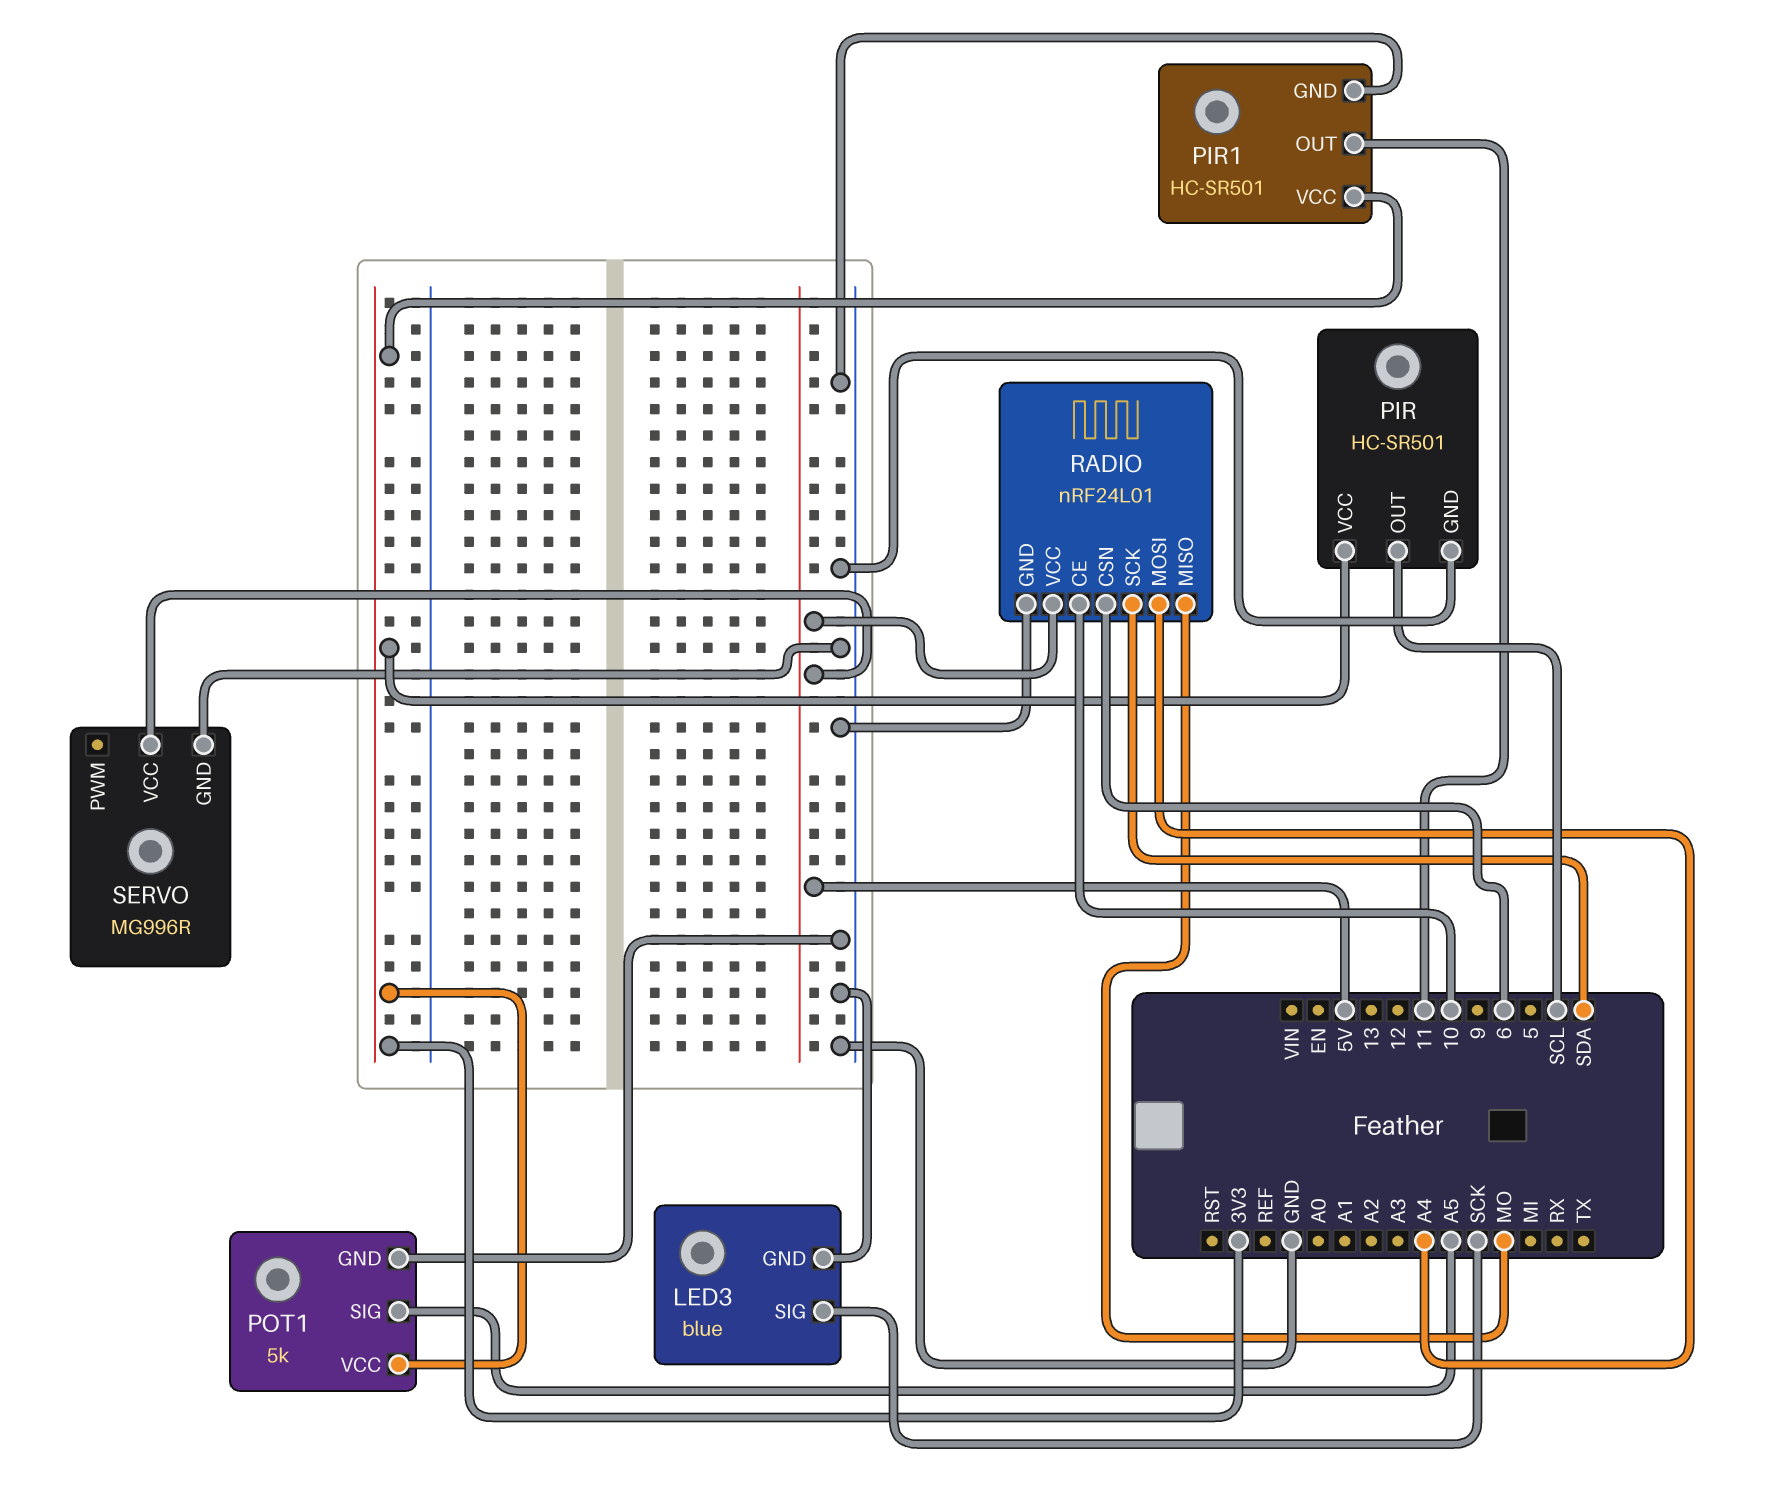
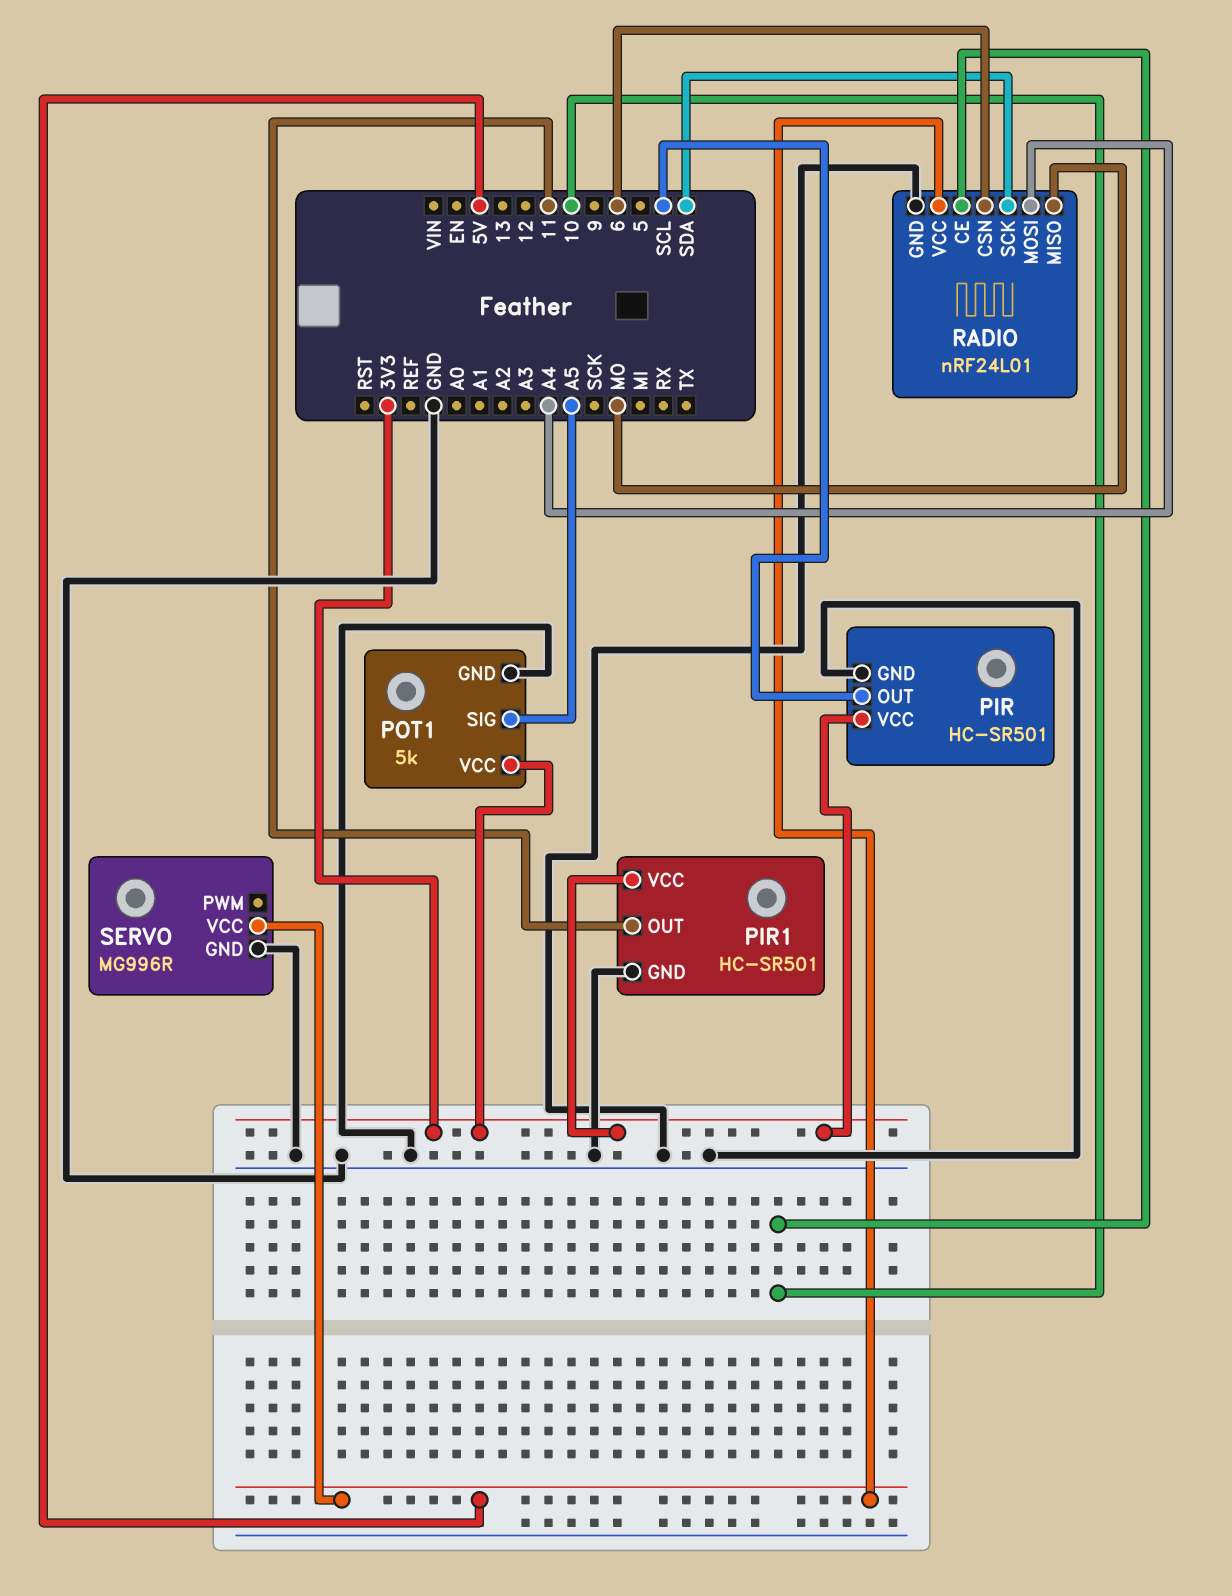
LED3: blue -> none
LED3 pin GND: GND -> none
LED3 pin SIG: SCK -> none

